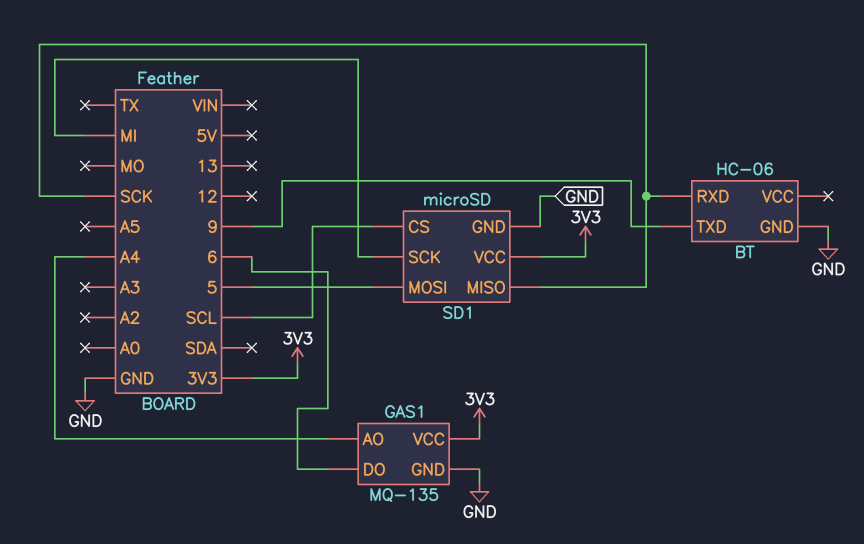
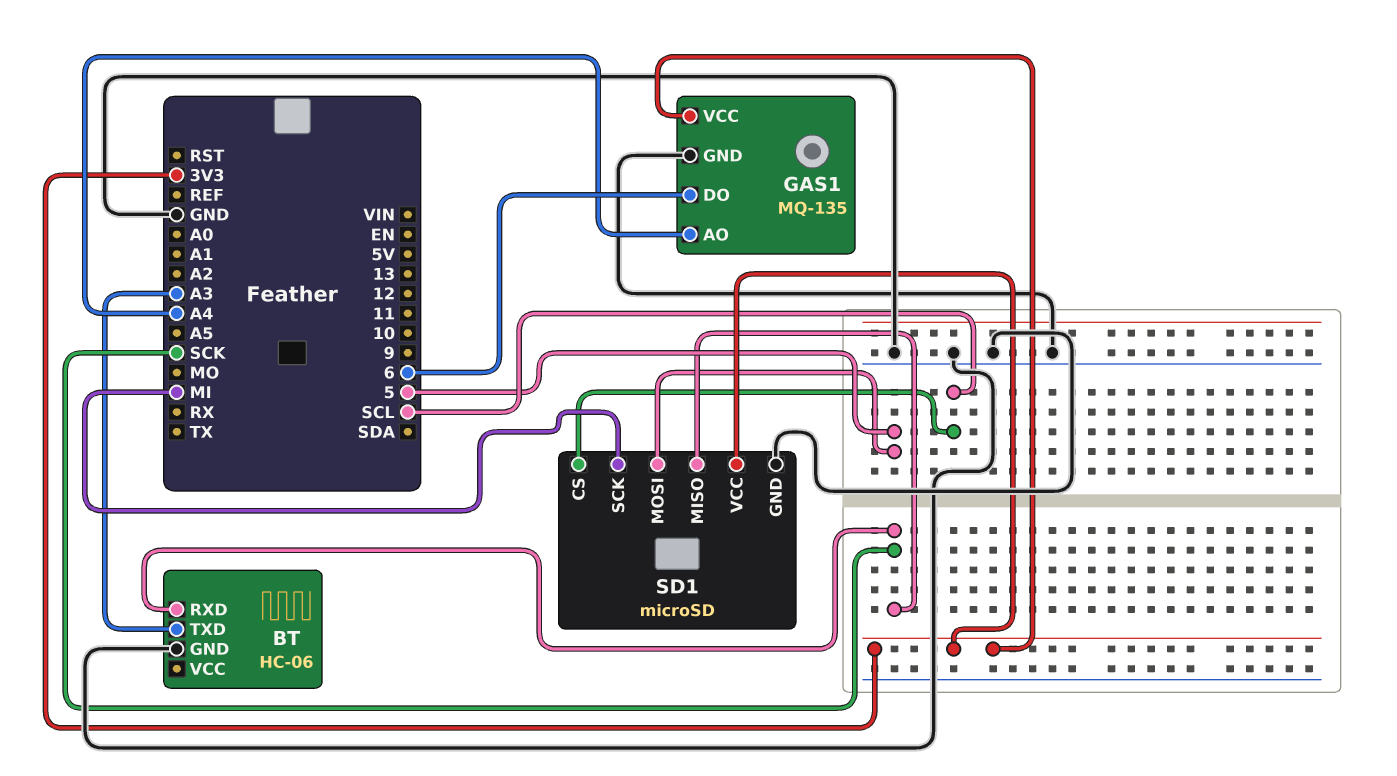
BT pin TXD: 9 -> A3

